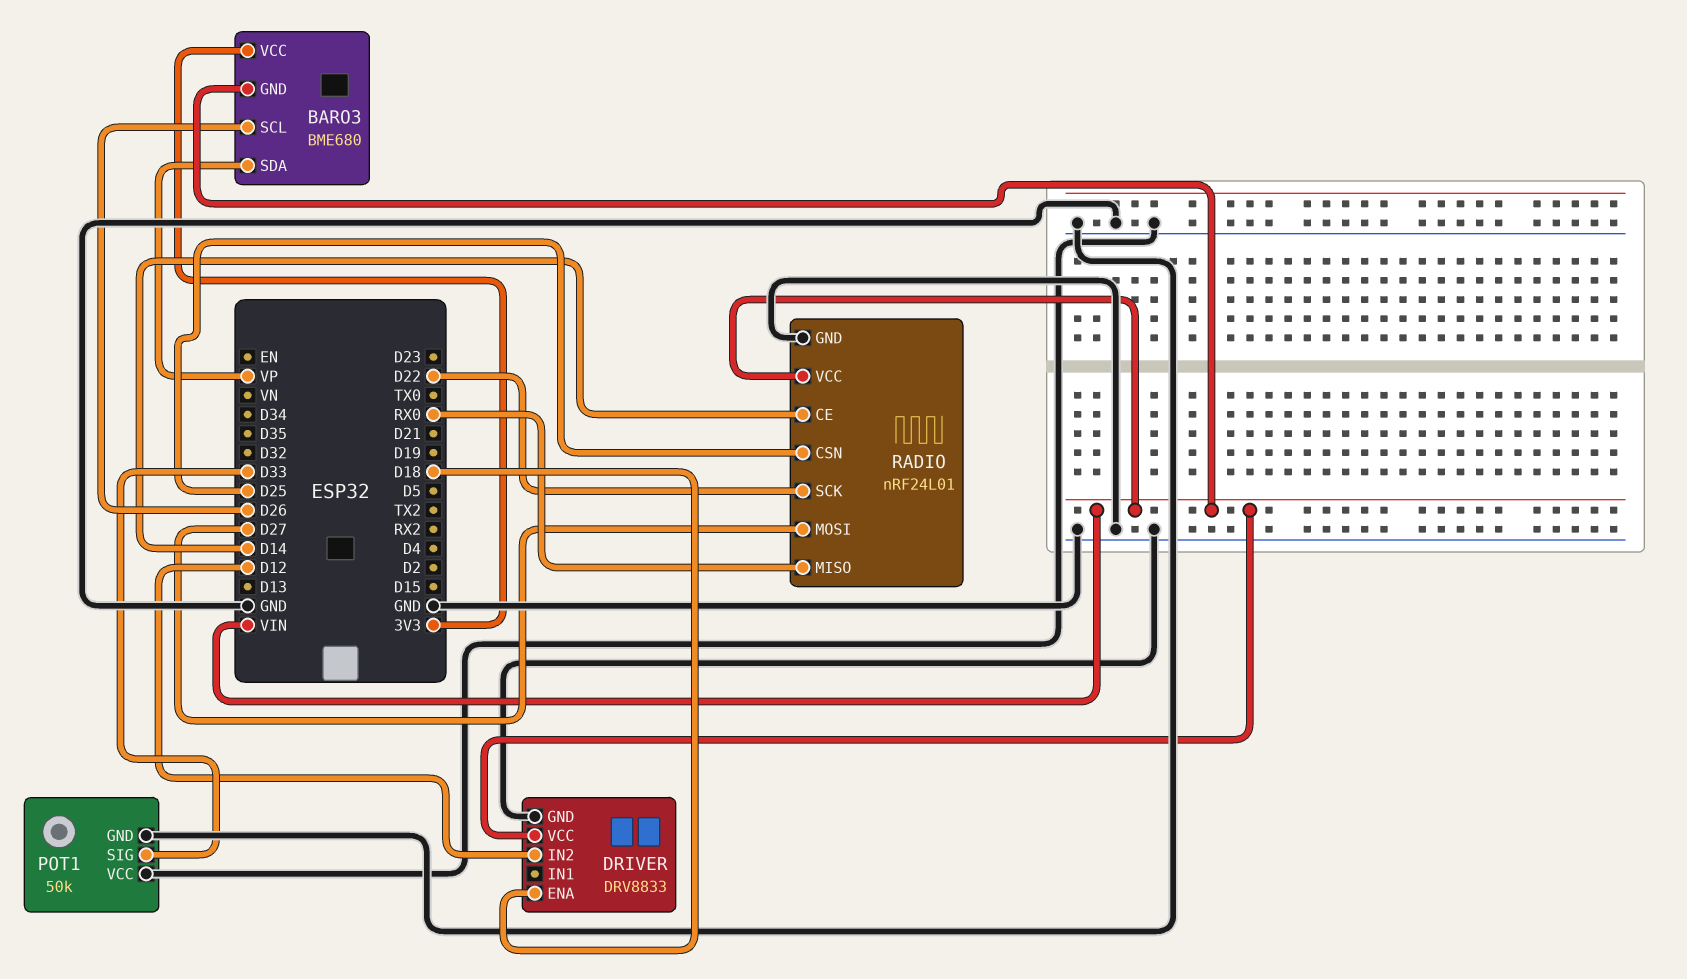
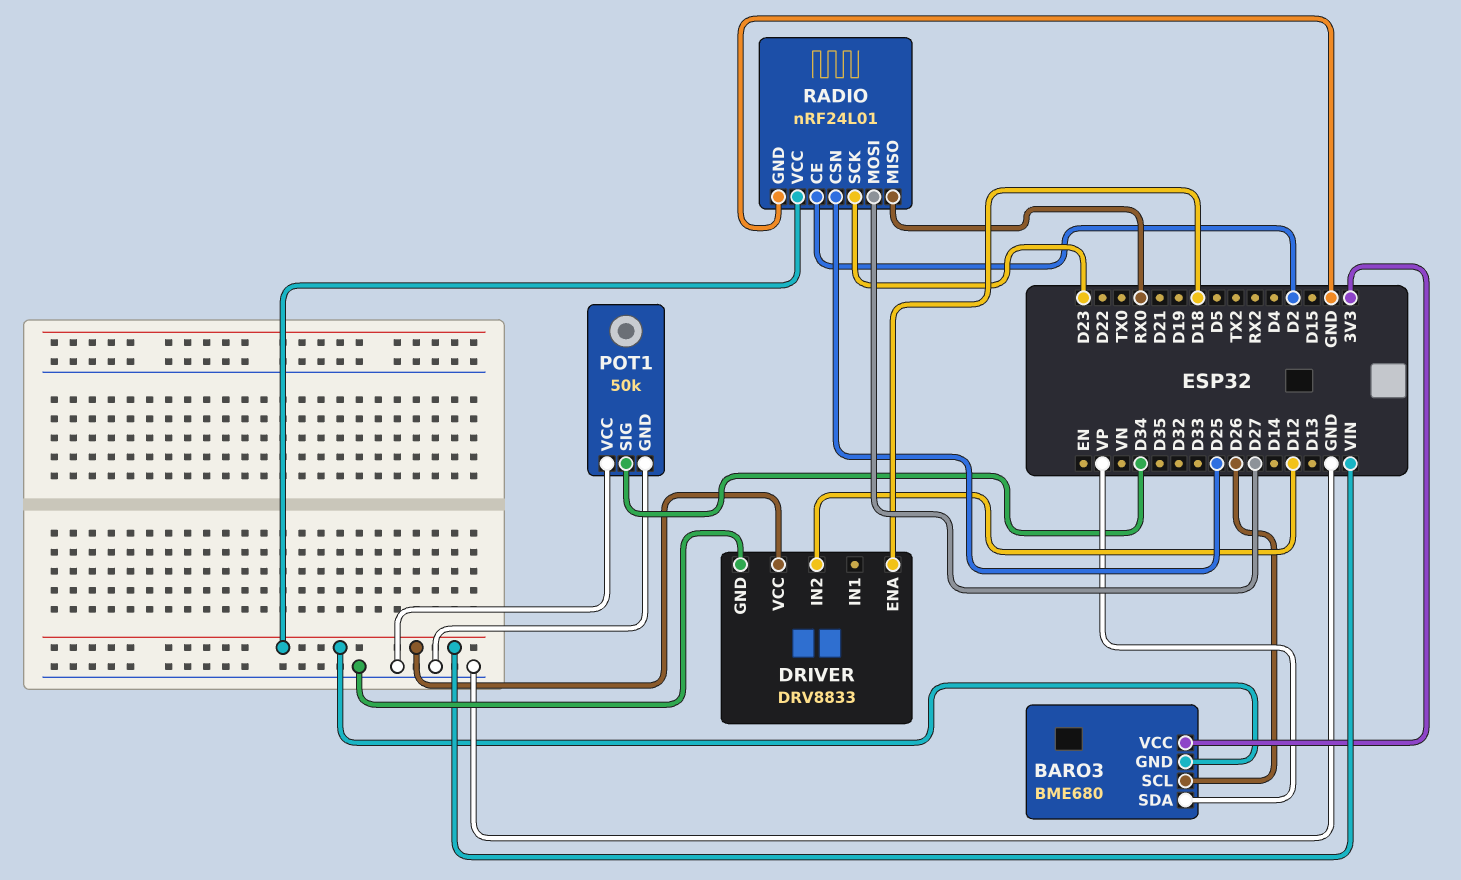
POT1 pin SIG: D33 -> D34
RADIO pin CE: D14 -> D2
RADIO pin SCK: D22 -> D23

